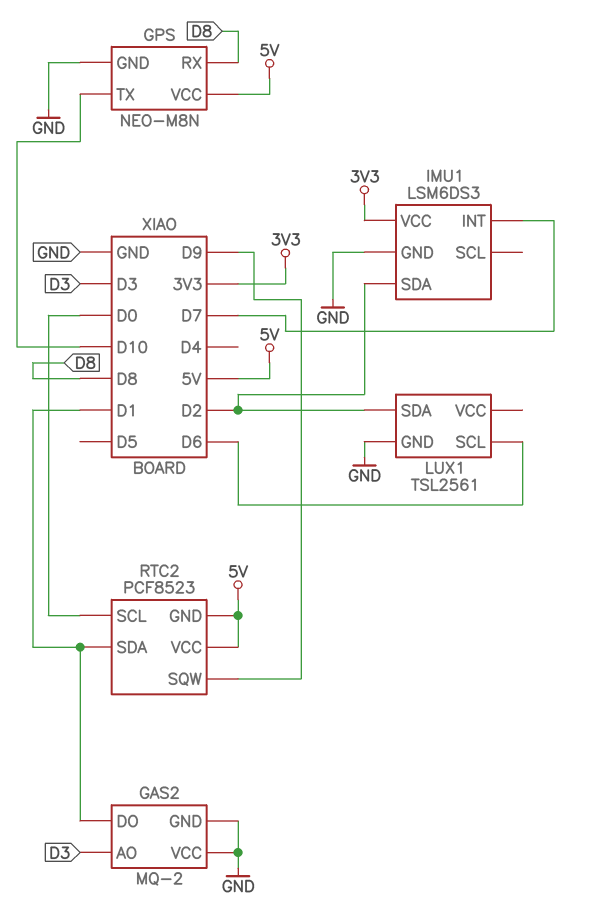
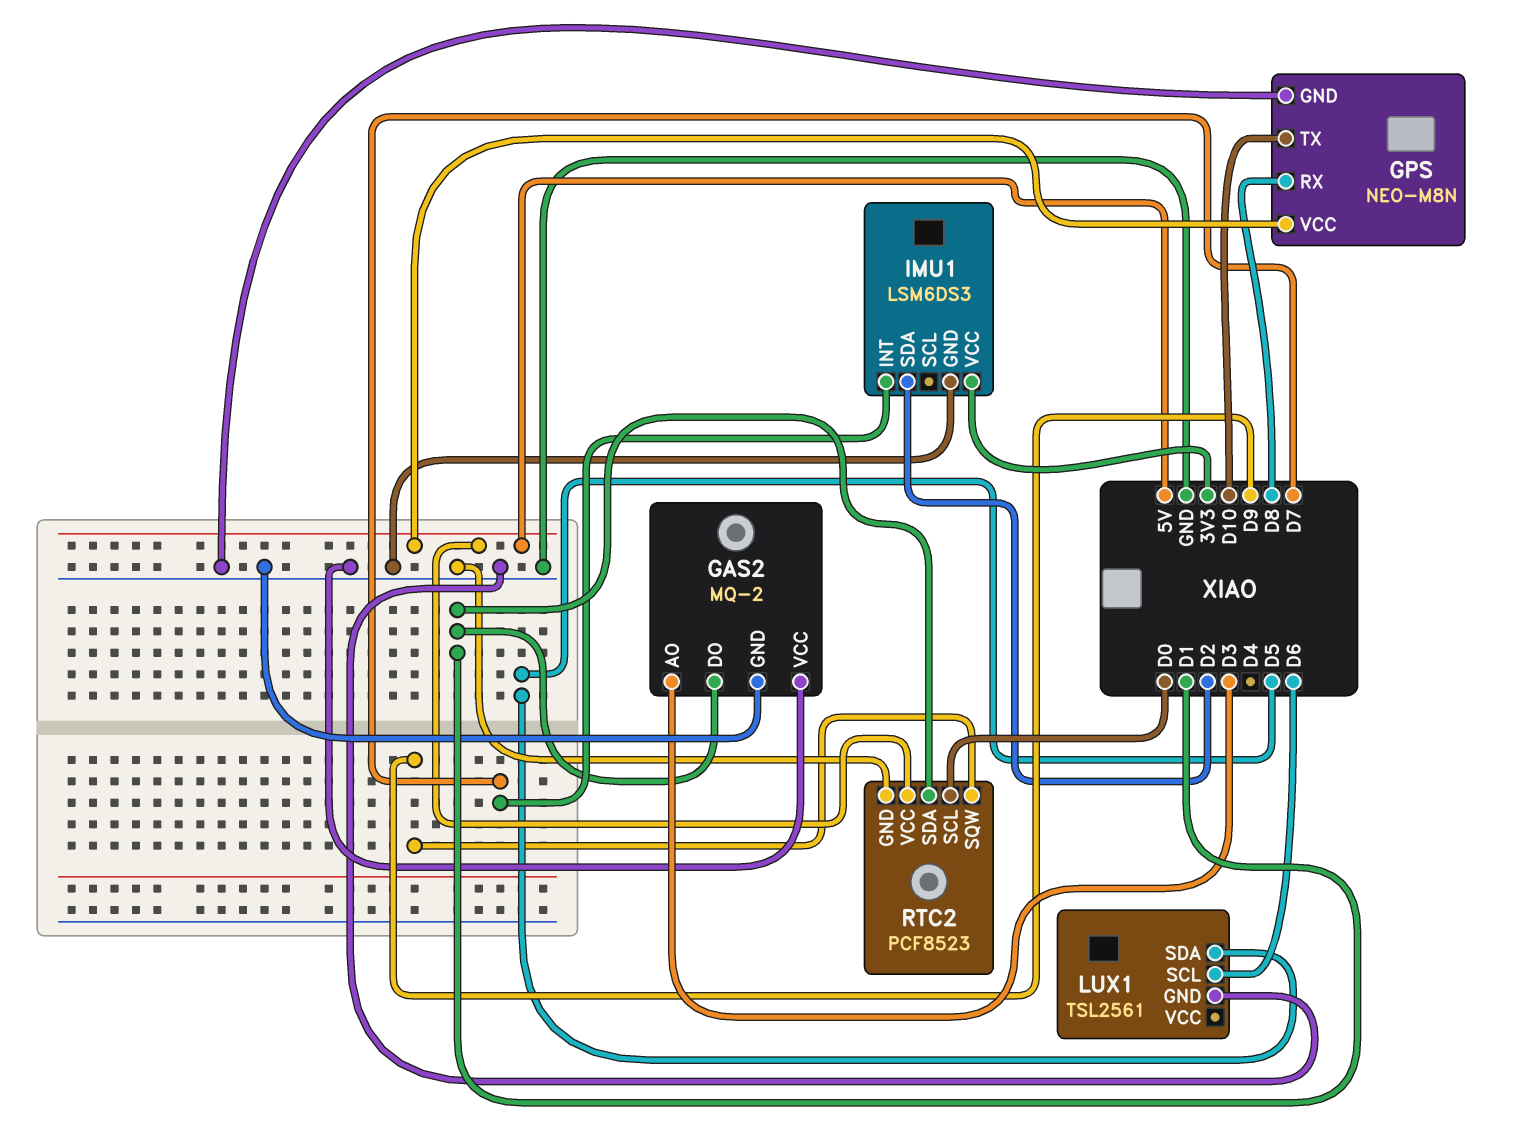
LUX1 pin SDA: D2 -> D5
RTC2 pin GND: 5V -> GND

